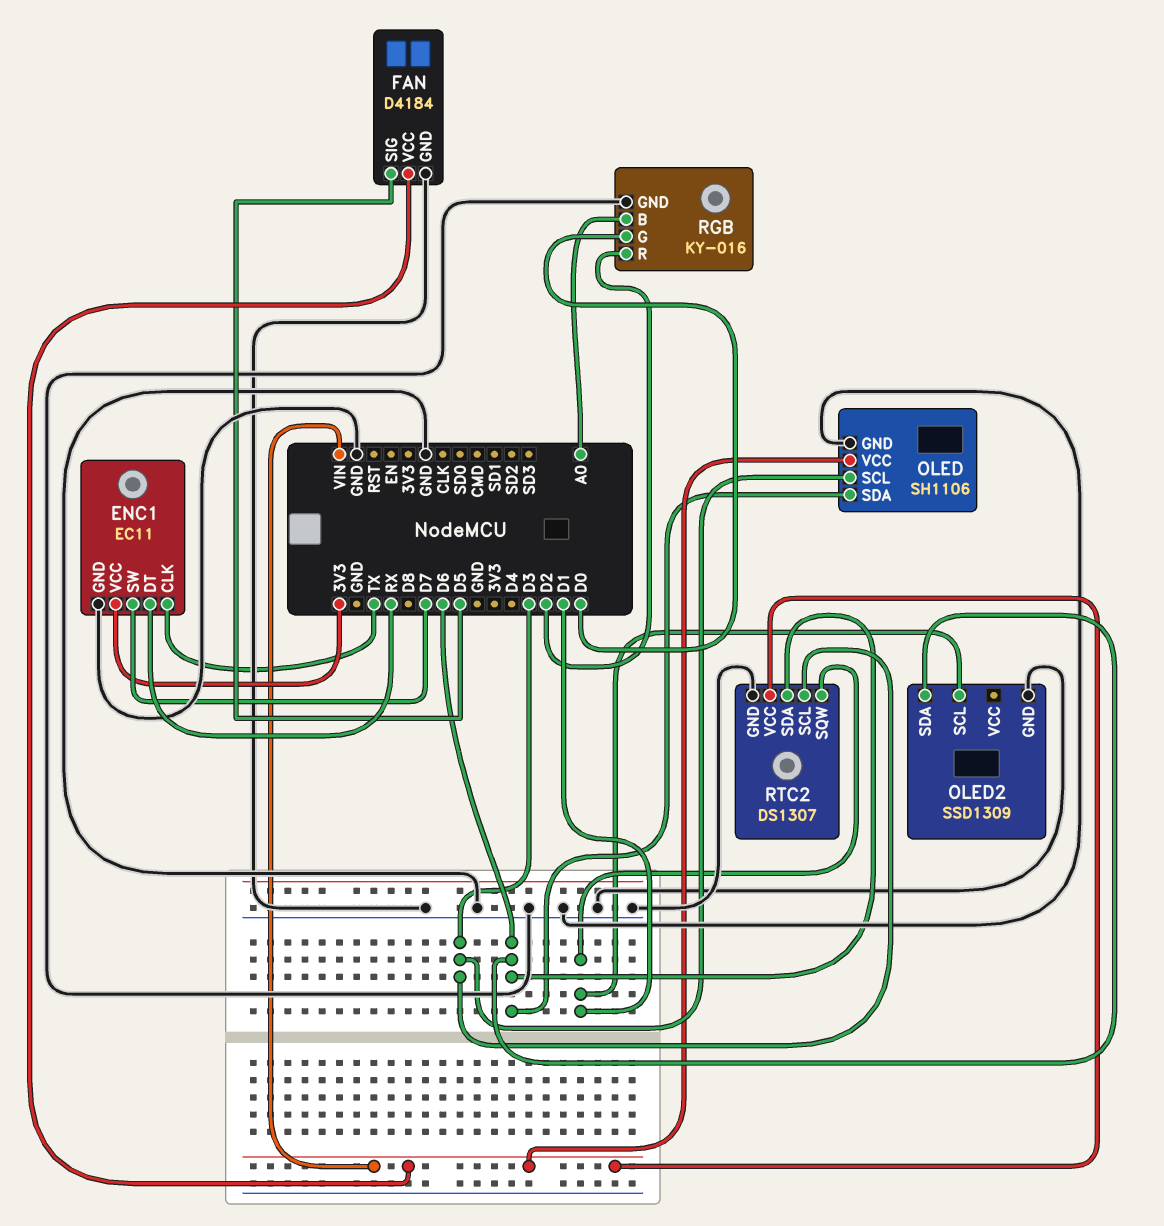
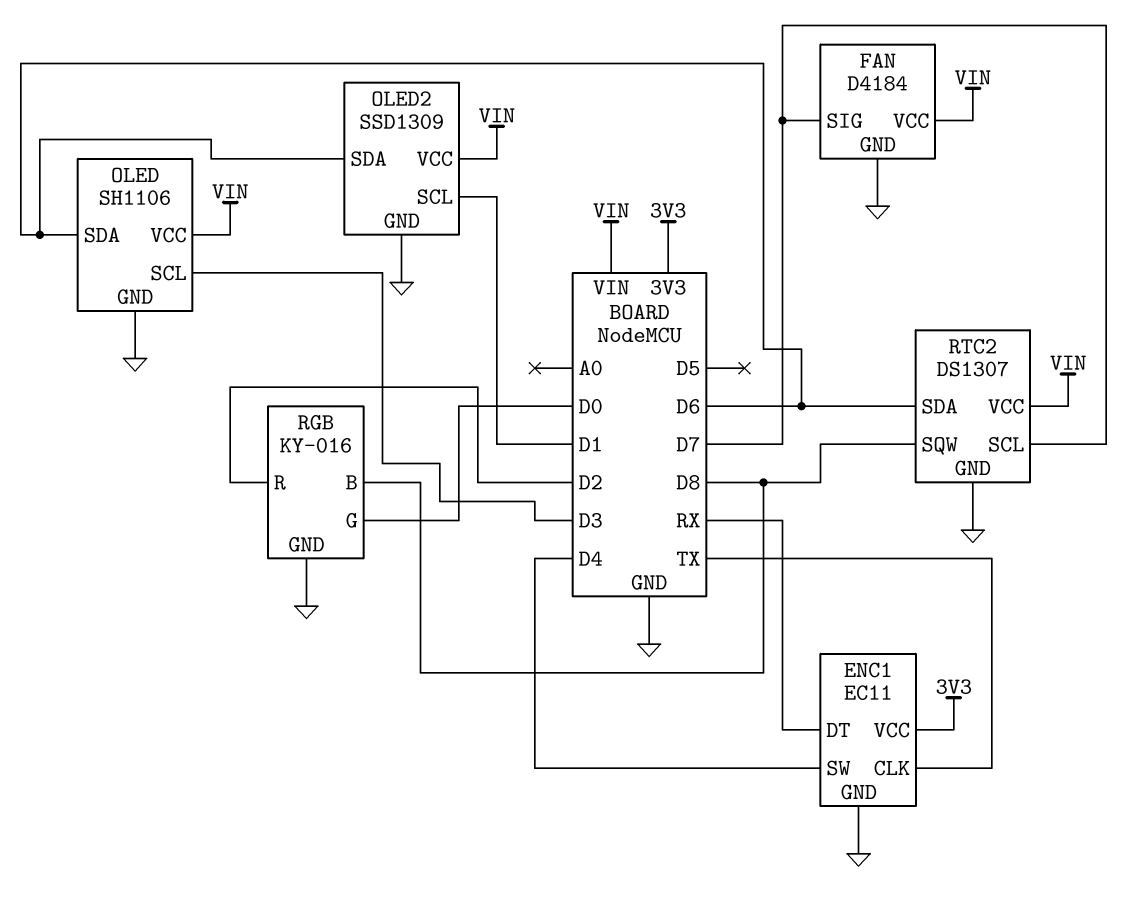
ENC1 pin SW: D7 -> D4
FAN pin SIG: D5 -> D7
OLED2 pin VCC: none -> VIN
RGB pin B: A0 -> D8
RTC2 pin SCL: D3 -> D7
RTC2 pin SQW: D1 -> D8

